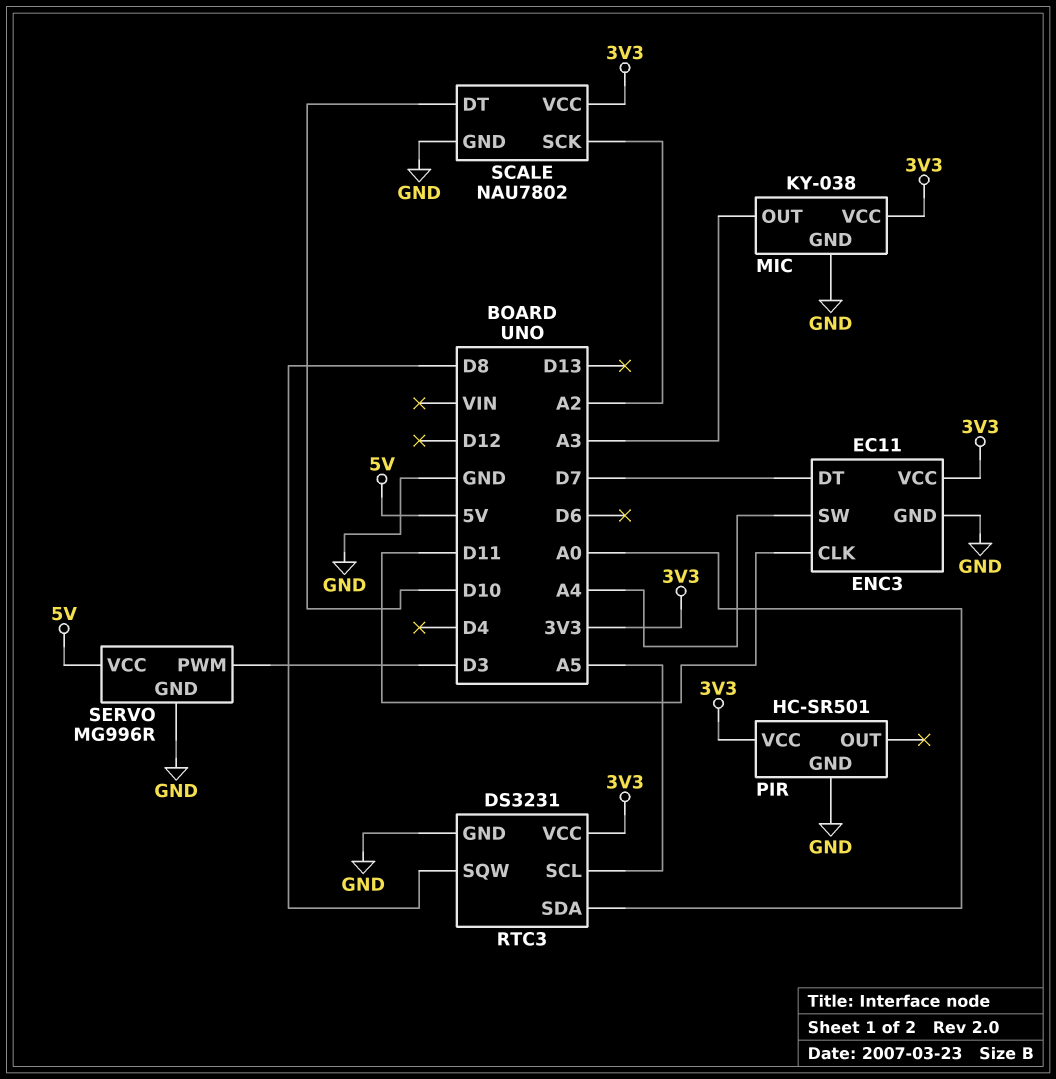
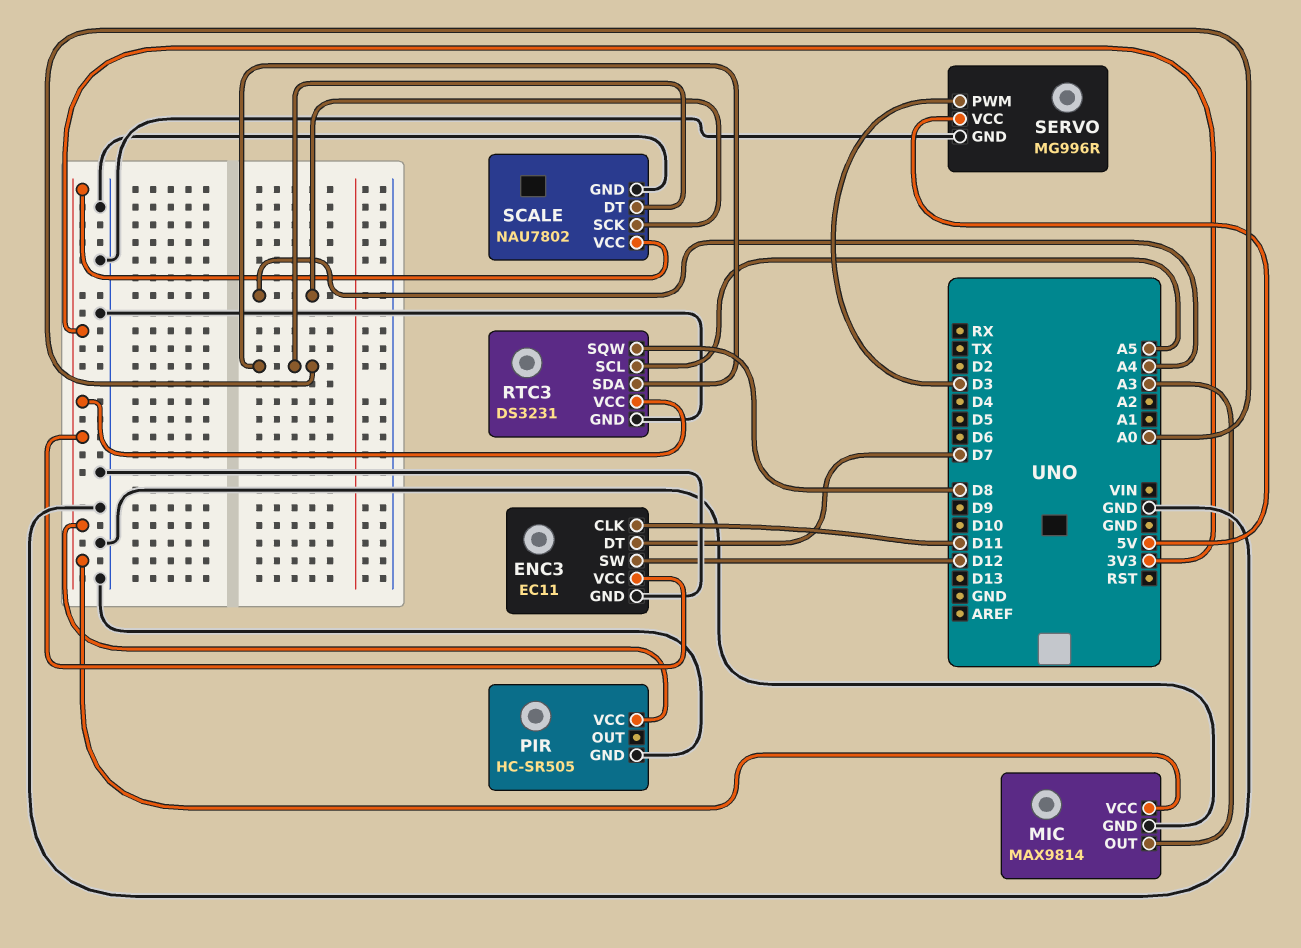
ENC3 pin SW: A4 -> D12
MIC: KY-038 -> MAX9814
PIR: HC-SR501 -> HC-SR505
SCALE pin DT: D10 -> A0
SCALE pin SCK: A2 -> A4

